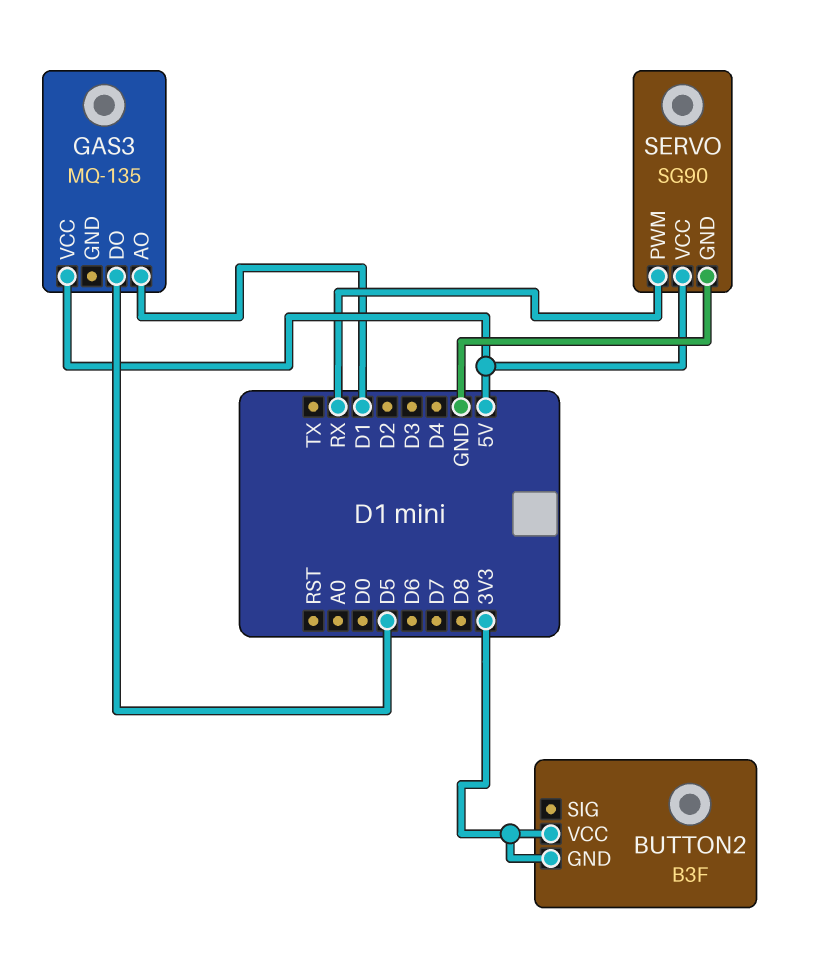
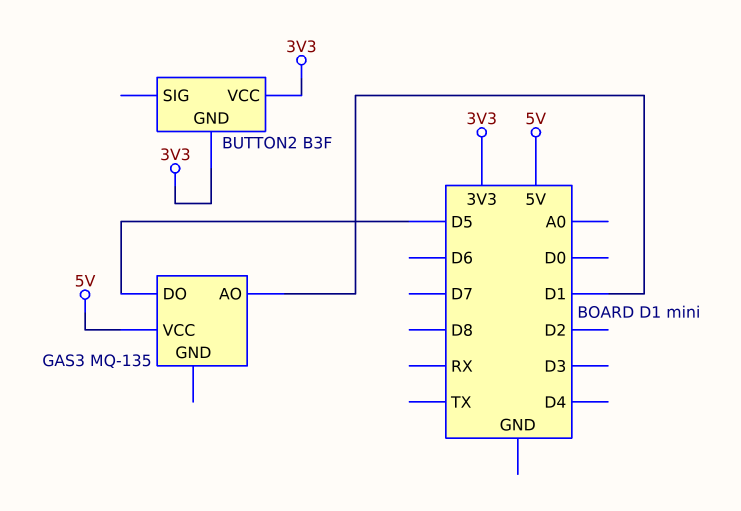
SERVO: SG90 -> none
SERVO pin GND: GND -> none
SERVO pin PWM: RX -> none
SERVO pin VCC: 5V -> none

